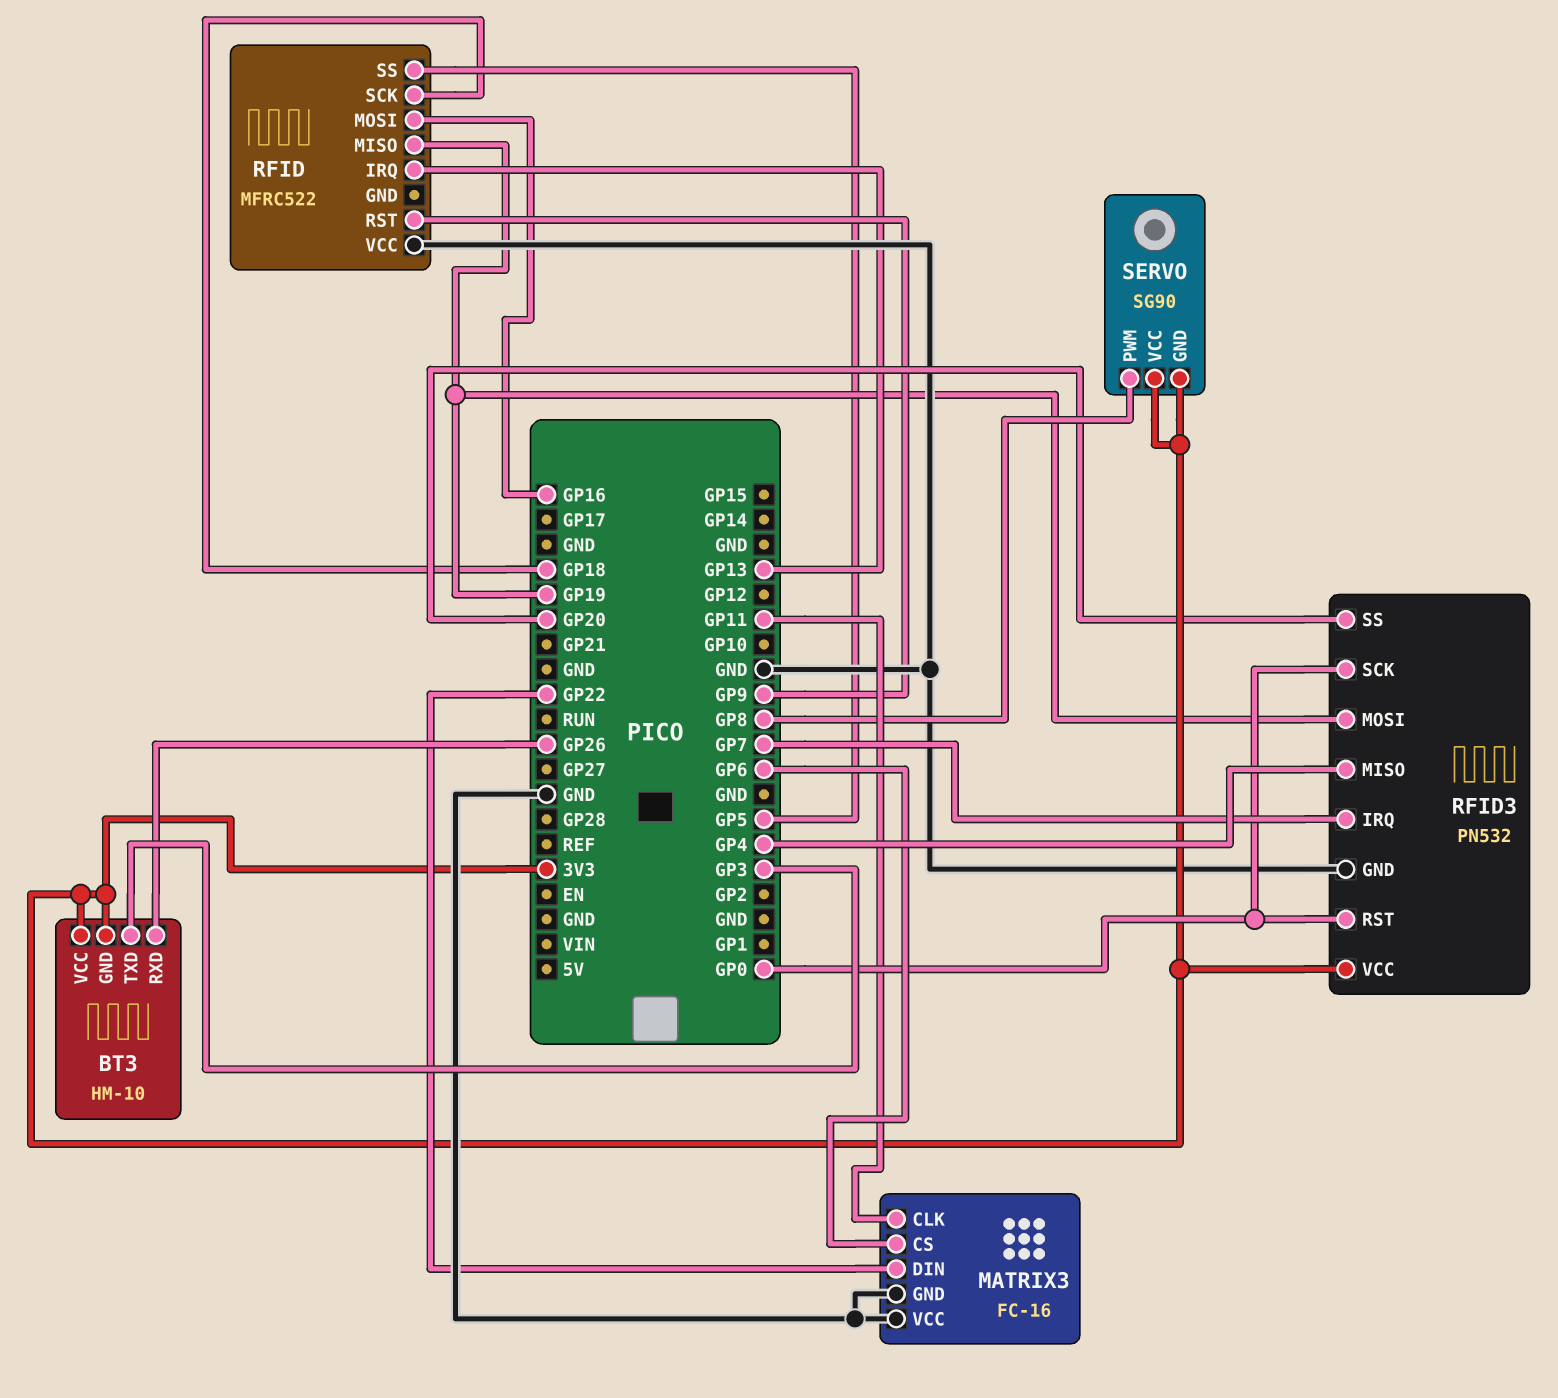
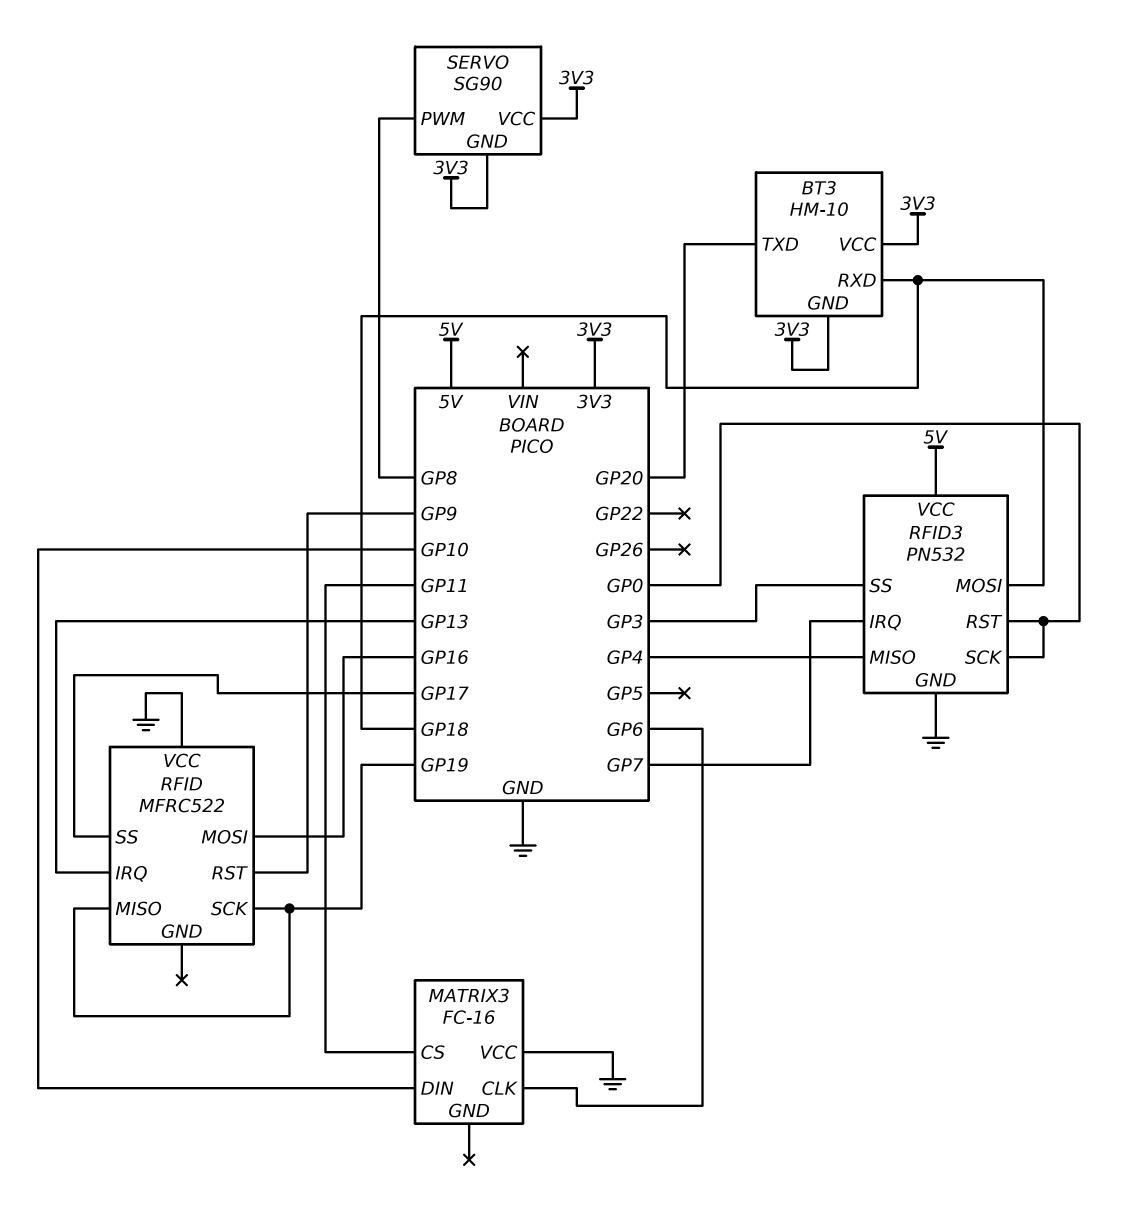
BT3 pin RXD: GP26 -> GP18
BT3 pin TXD: GP3 -> GP20
MATRIX3 pin CLK: GP11 -> GP6
MATRIX3 pin CS: GP6 -> GP11
MATRIX3 pin DIN: GP22 -> GP10
MATRIX3 pin GND: GND -> none
RFID pin SCK: GP18 -> GP19
RFID pin SS: GP5 -> GP17
RFID3 pin MOSI: GP19 -> GP18
RFID3 pin SS: GP20 -> GP3
RFID3 pin VCC: 3V3 -> 5V

